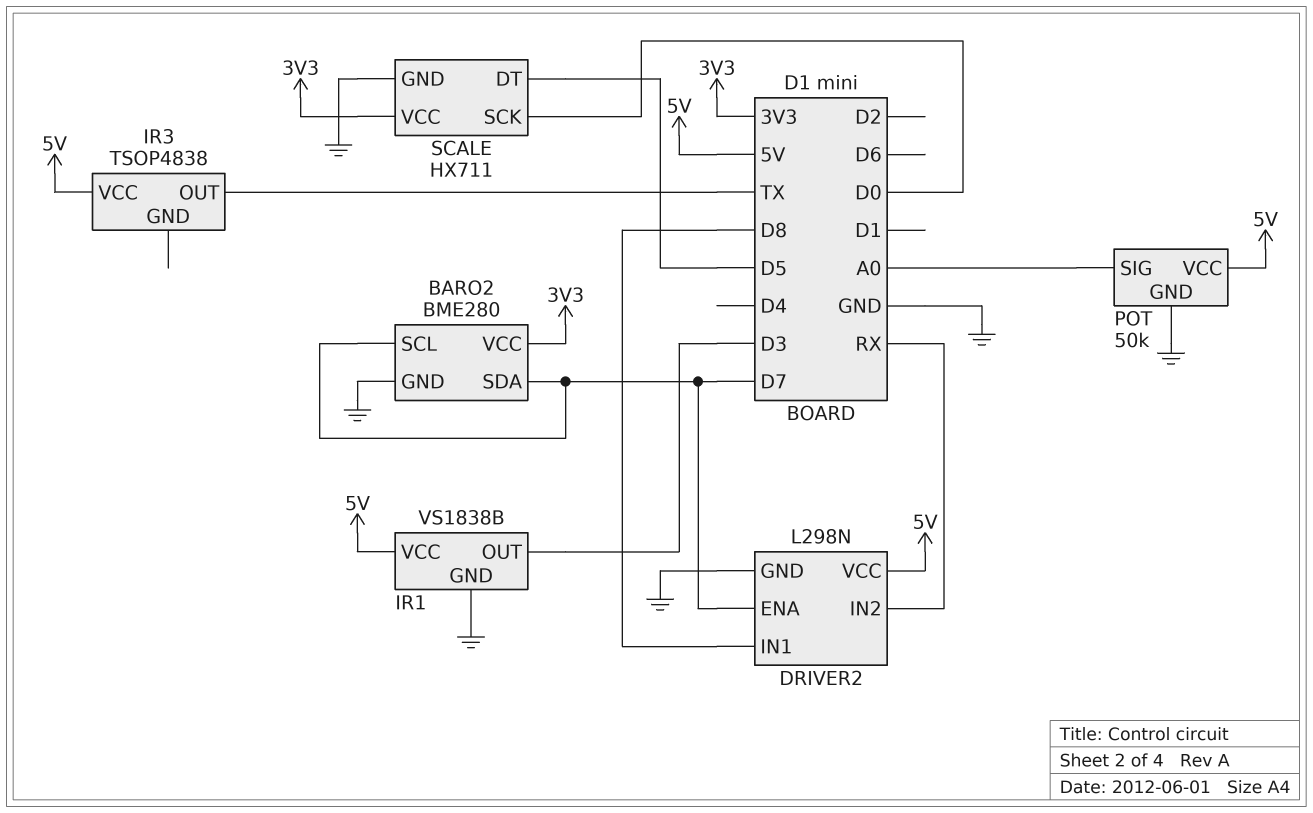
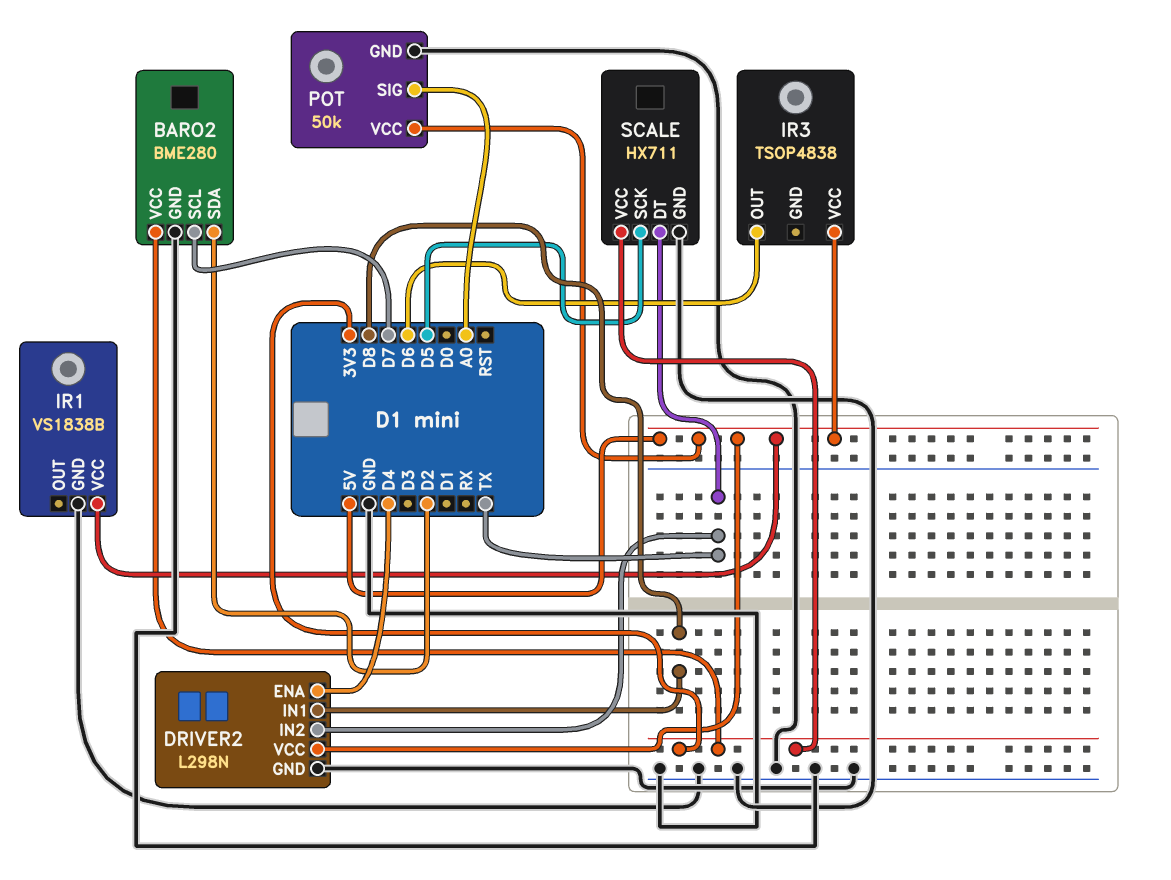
BARO2 pin SDA: D7 -> D2
DRIVER2 pin ENA: D7 -> D4
DRIVER2 pin IN2: RX -> TX
IR1 pin OUT: D3 -> none
IR3 pin OUT: TX -> D6
SCALE pin DT: D5 -> TX
SCALE pin SCK: D0 -> D5

